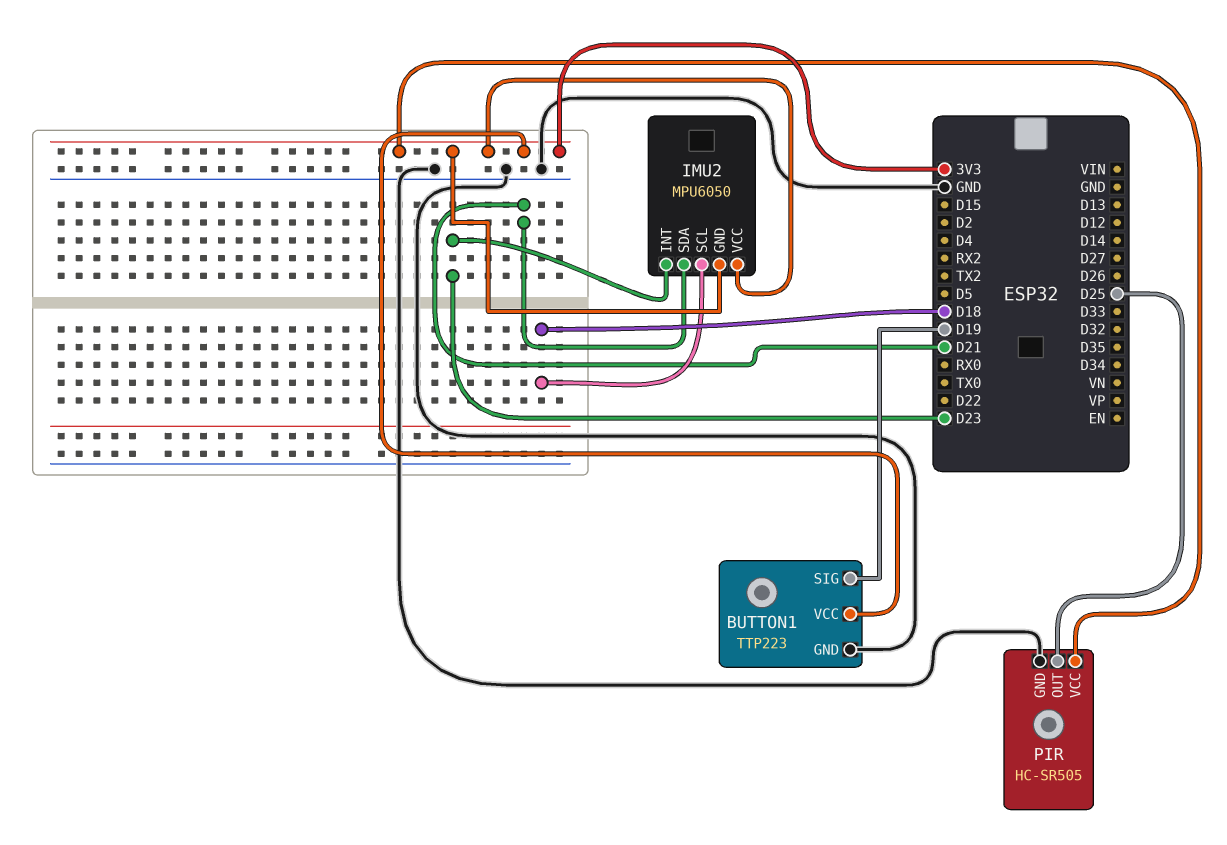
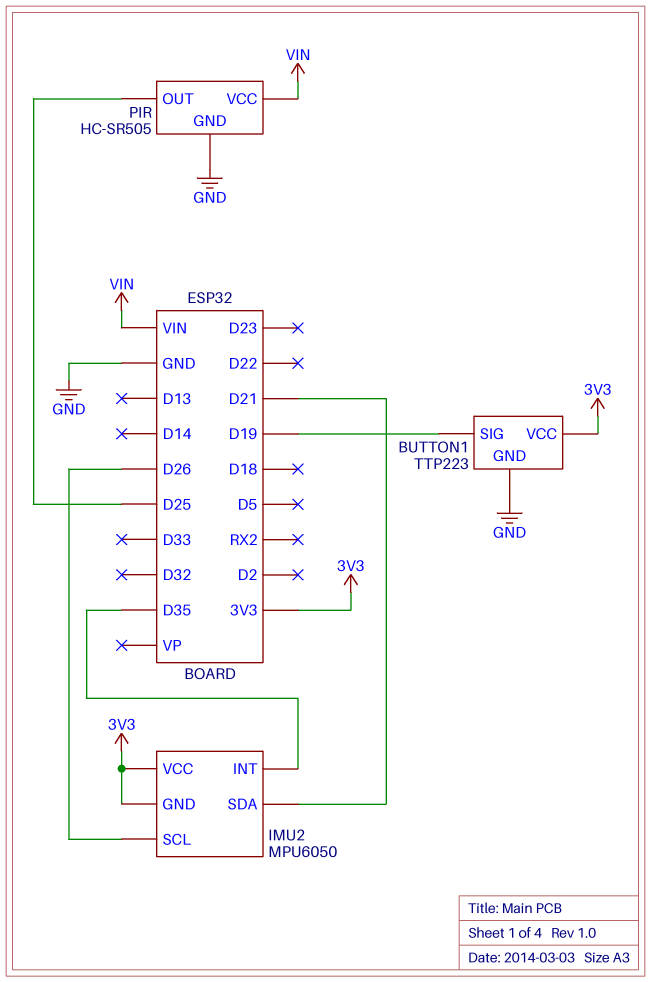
IMU2 pin INT: D23 -> D35
IMU2 pin SCL: D18 -> D26
PIR pin VCC: 3V3 -> VIN

